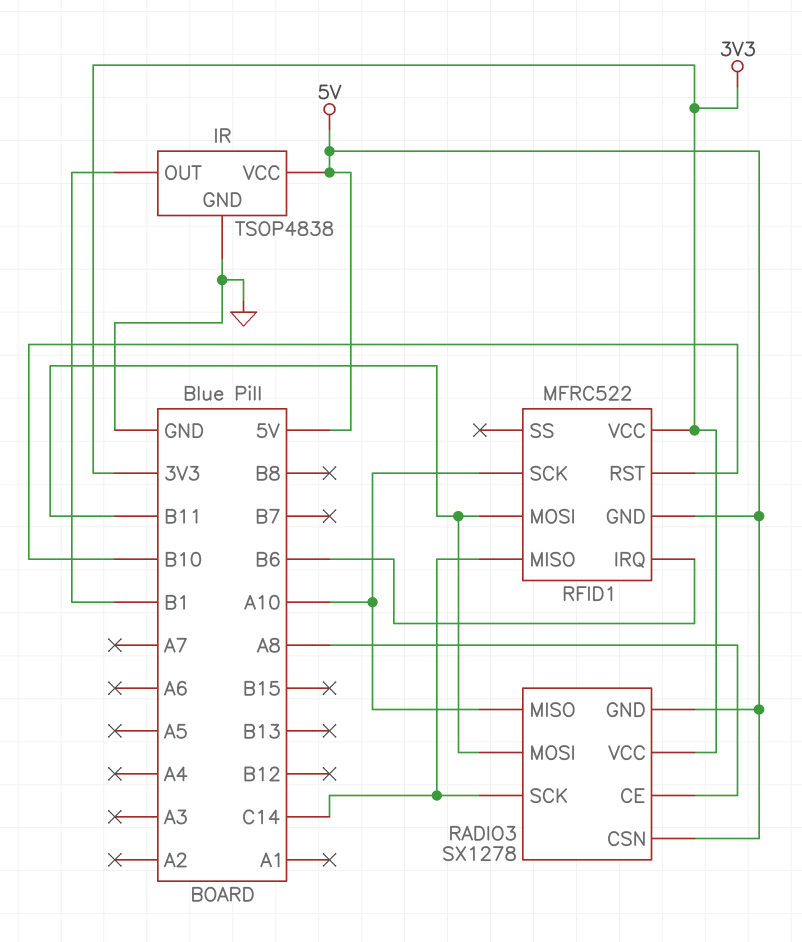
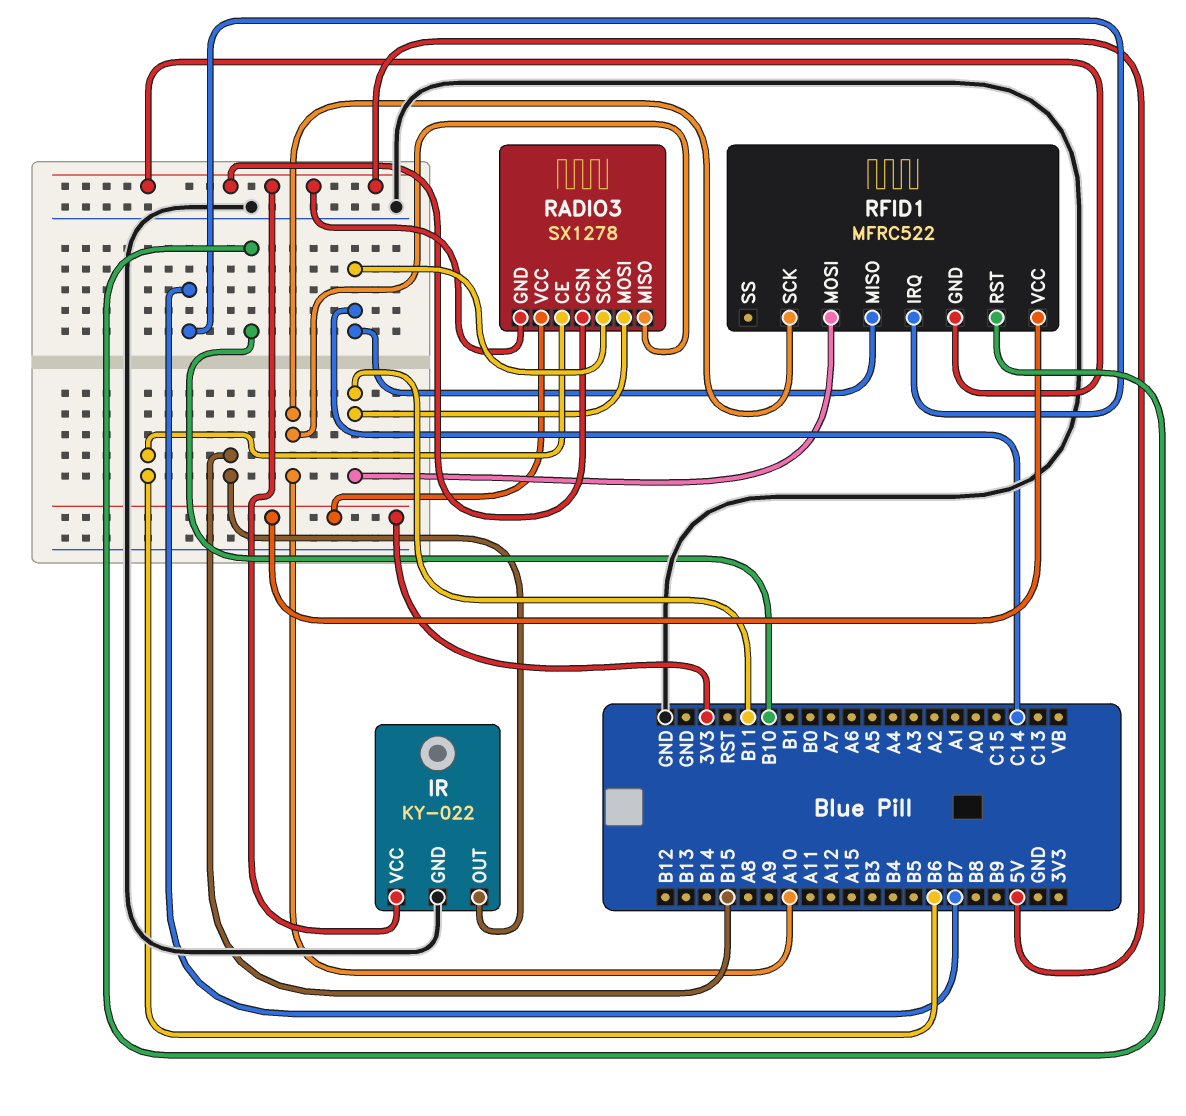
IR: TSOP4838 -> KY-022
IR pin OUT: B1 -> B15
RADIO3 pin CE: A8 -> B6
RFID1 pin IRQ: B6 -> B7

